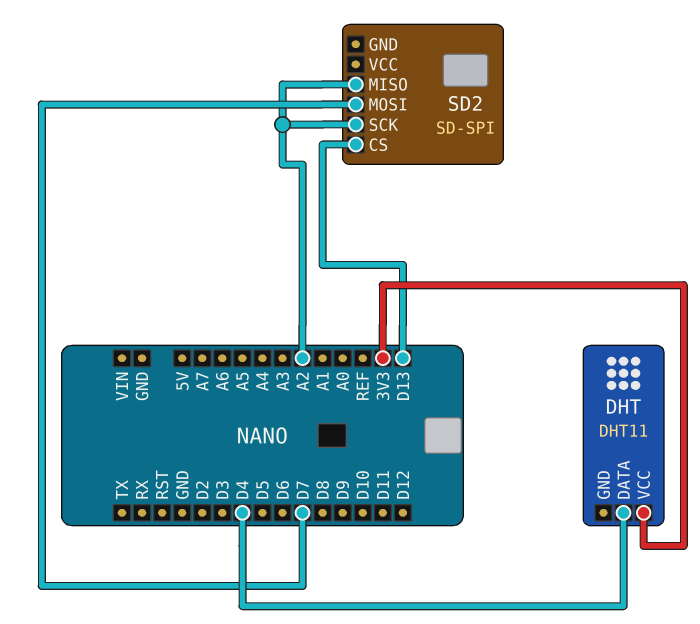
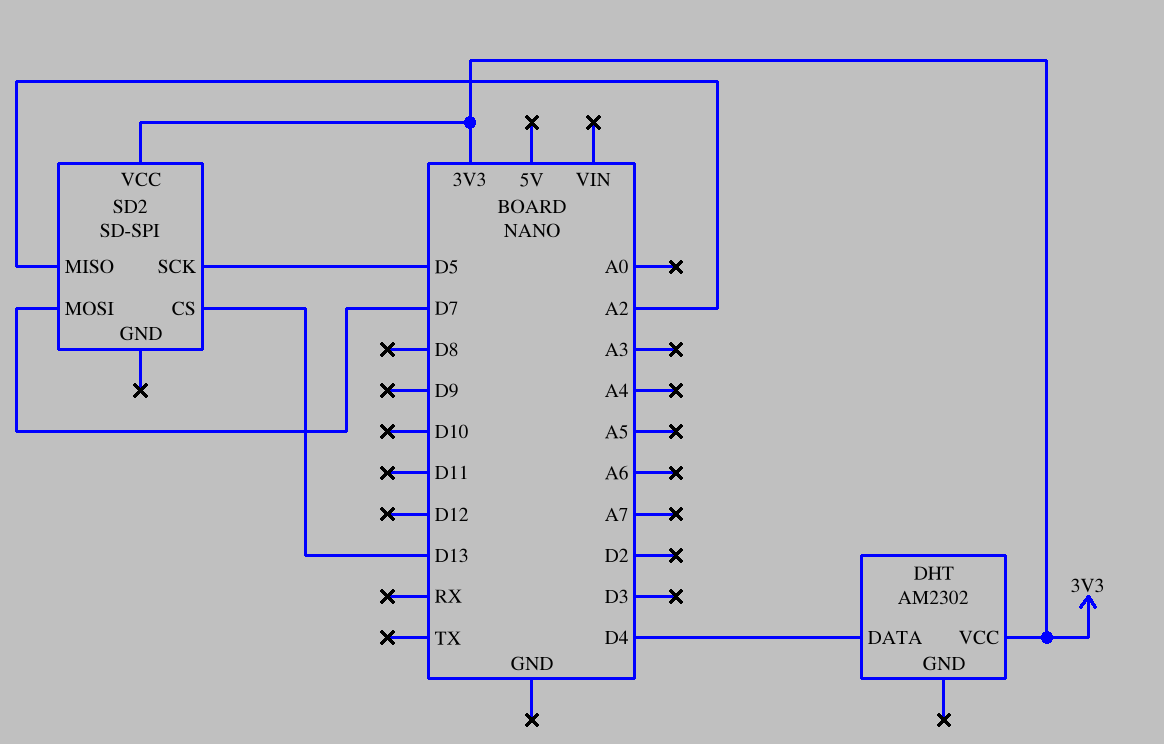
DHT: DHT11 -> AM2302
SD2 pin SCK: A2 -> D5
SD2 pin VCC: none -> 3V3

